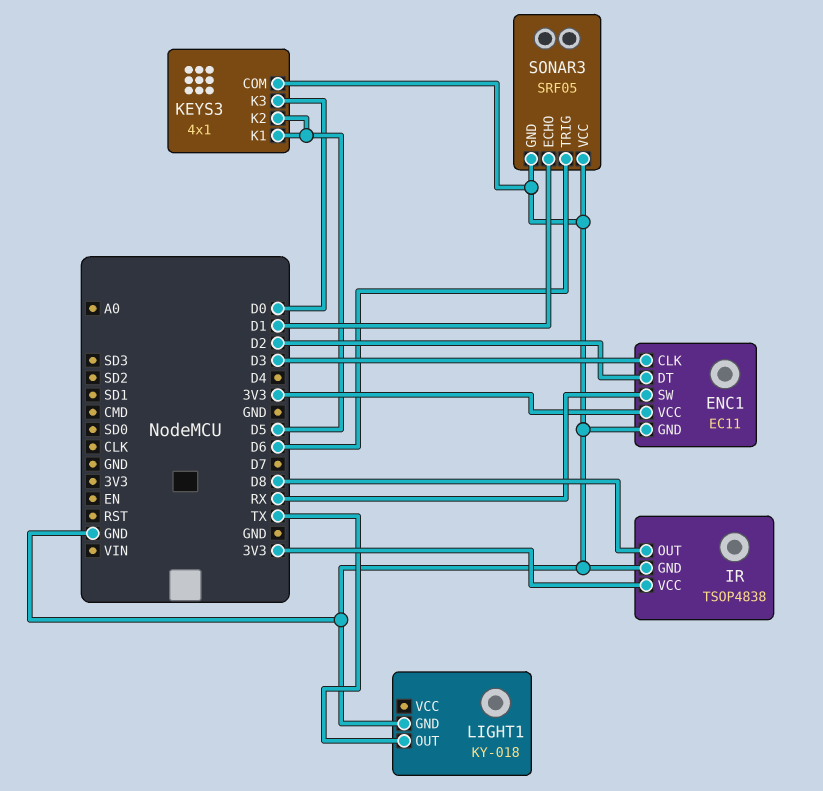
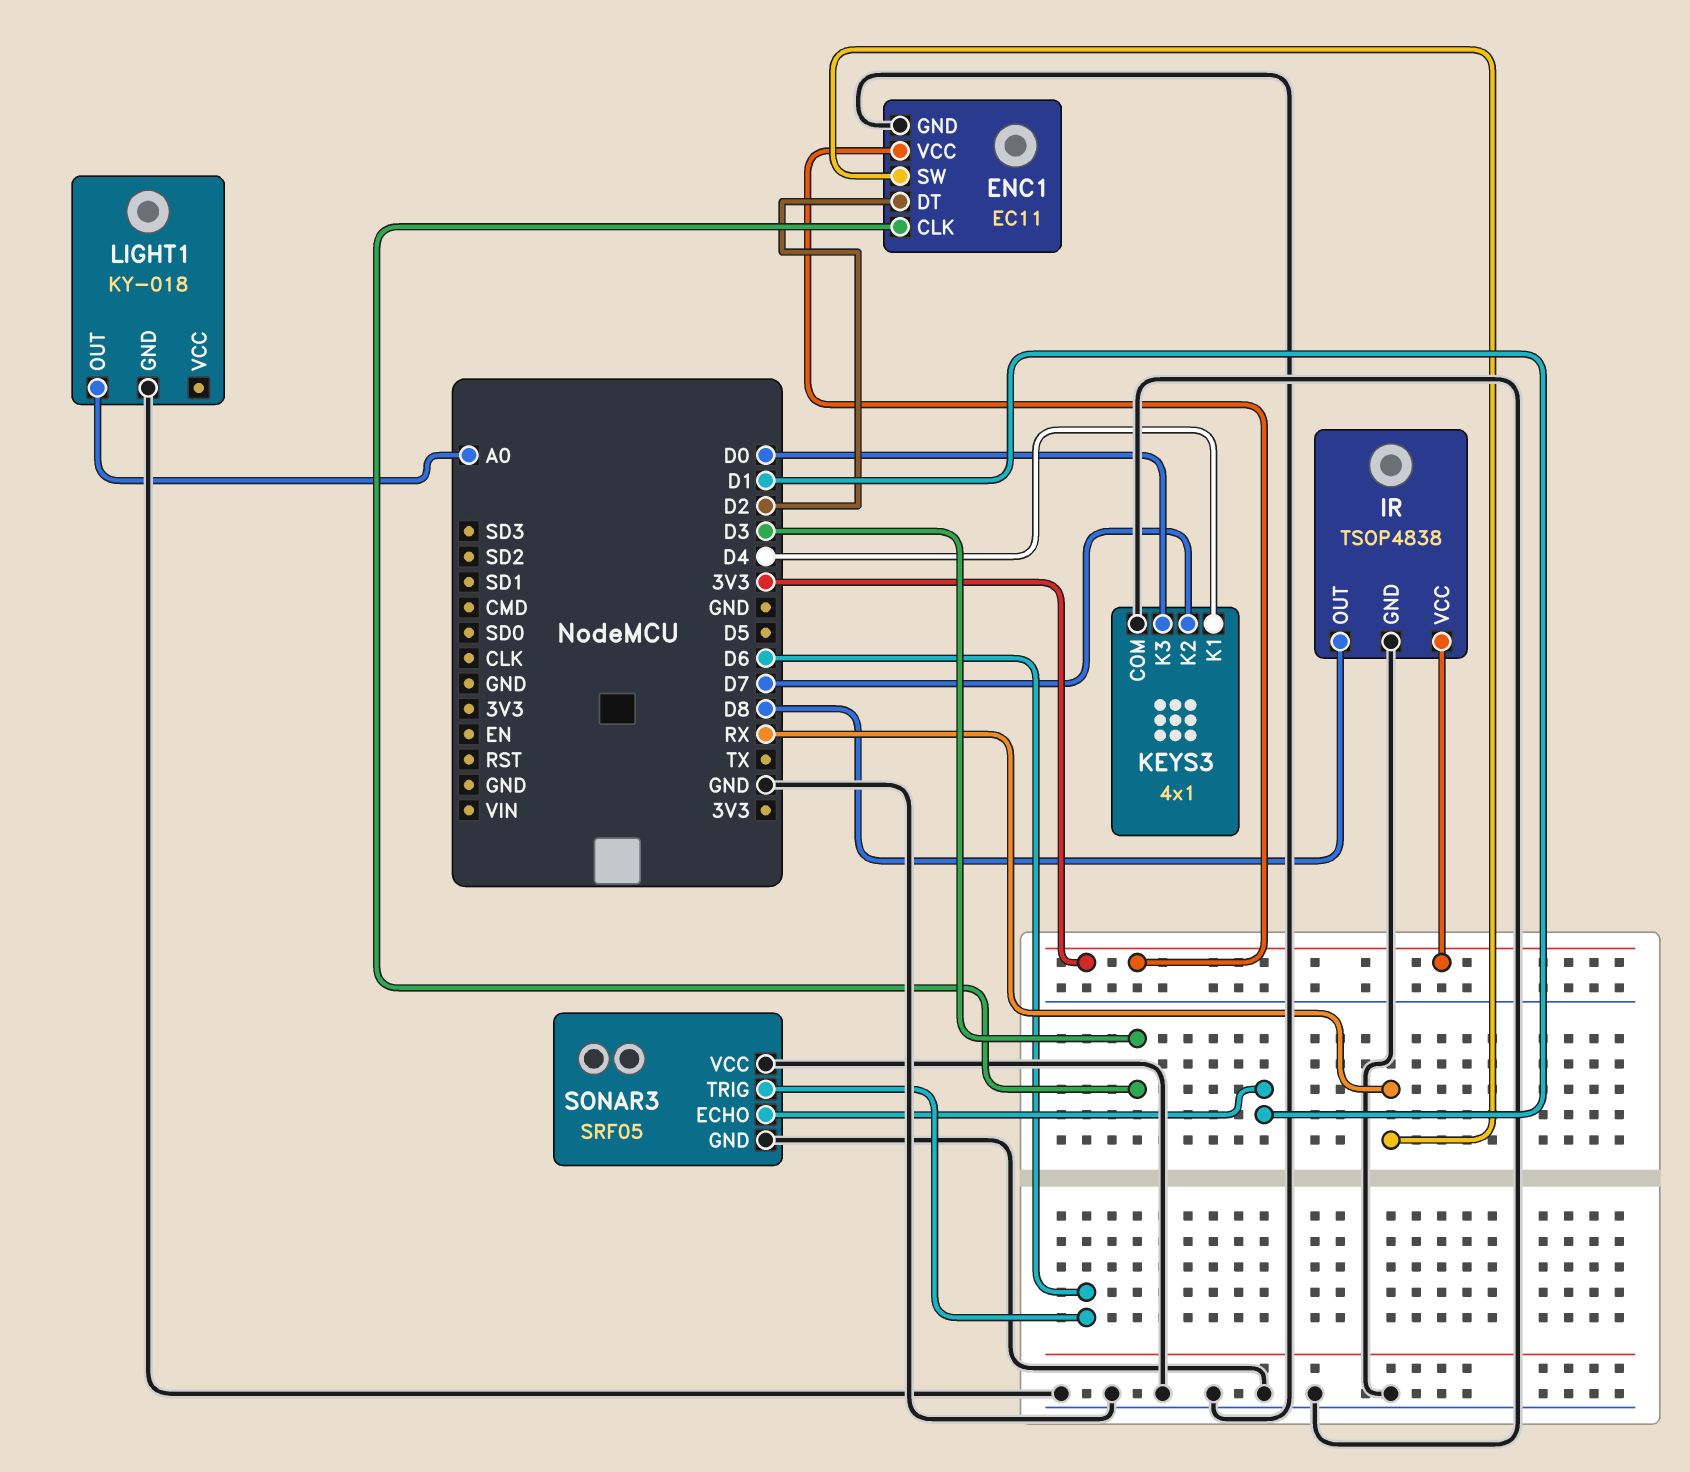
KEYS3 pin K1: D5 -> D4
KEYS3 pin K2: D5 -> D7
LIGHT1 pin OUT: TX -> A0

